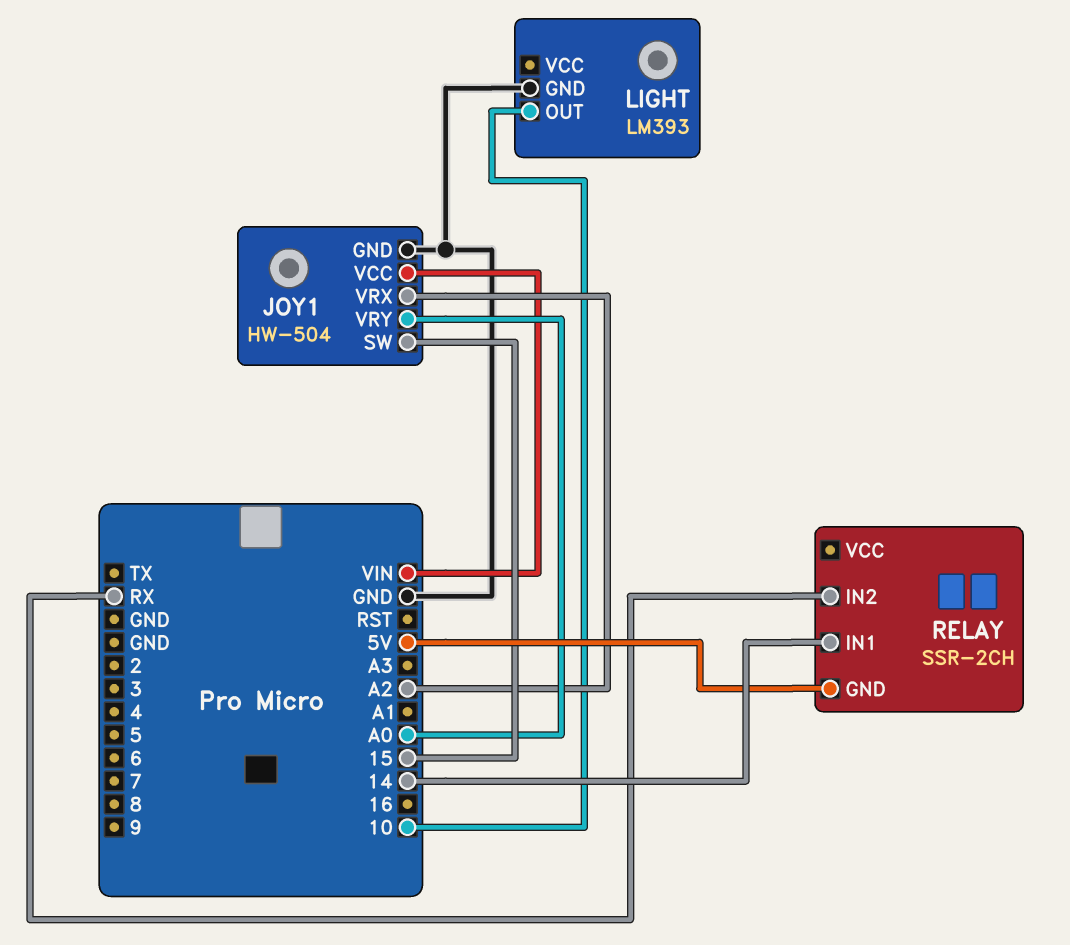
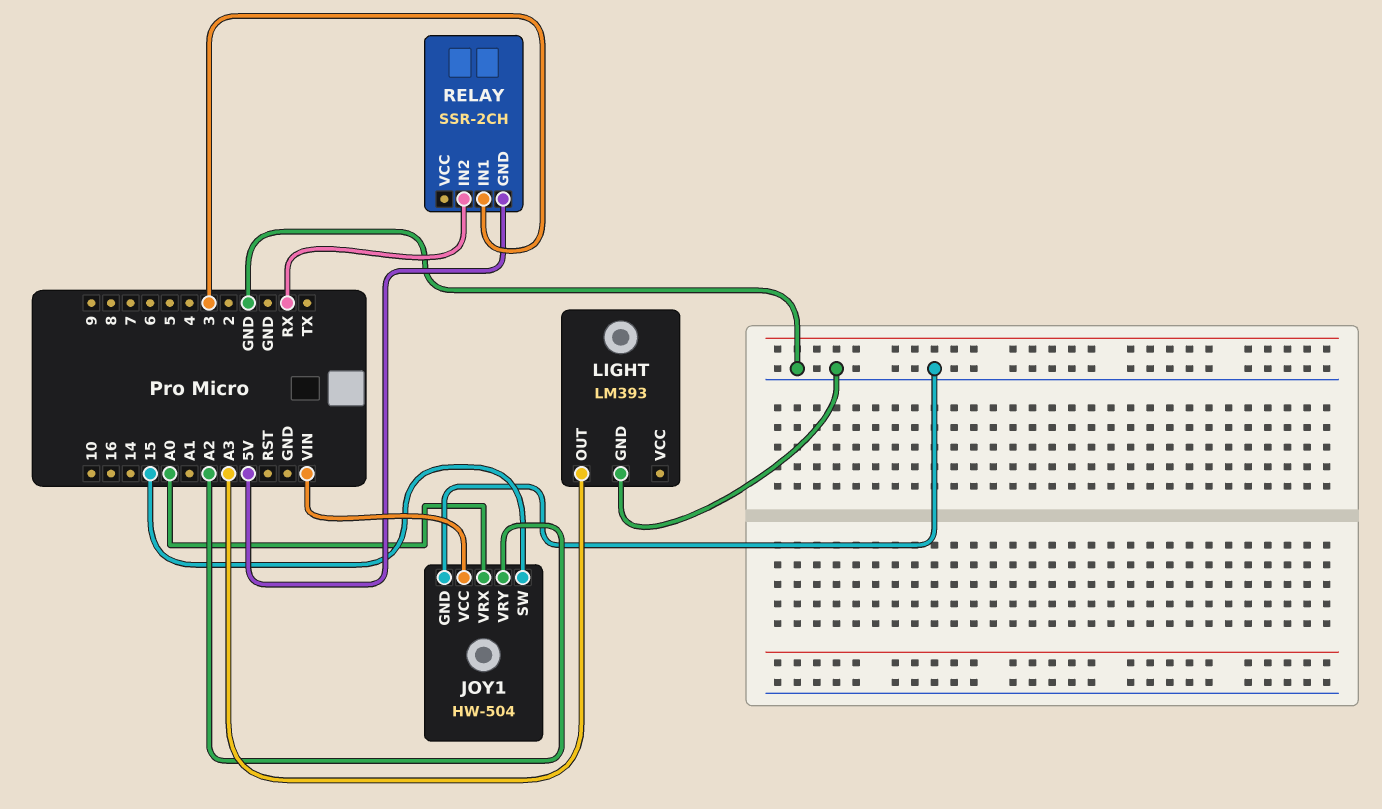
JOY1 pin VRX: A2 -> A0
JOY1 pin VRY: A0 -> A2
LIGHT pin OUT: 10 -> A3
RELAY pin IN1: 14 -> 3

